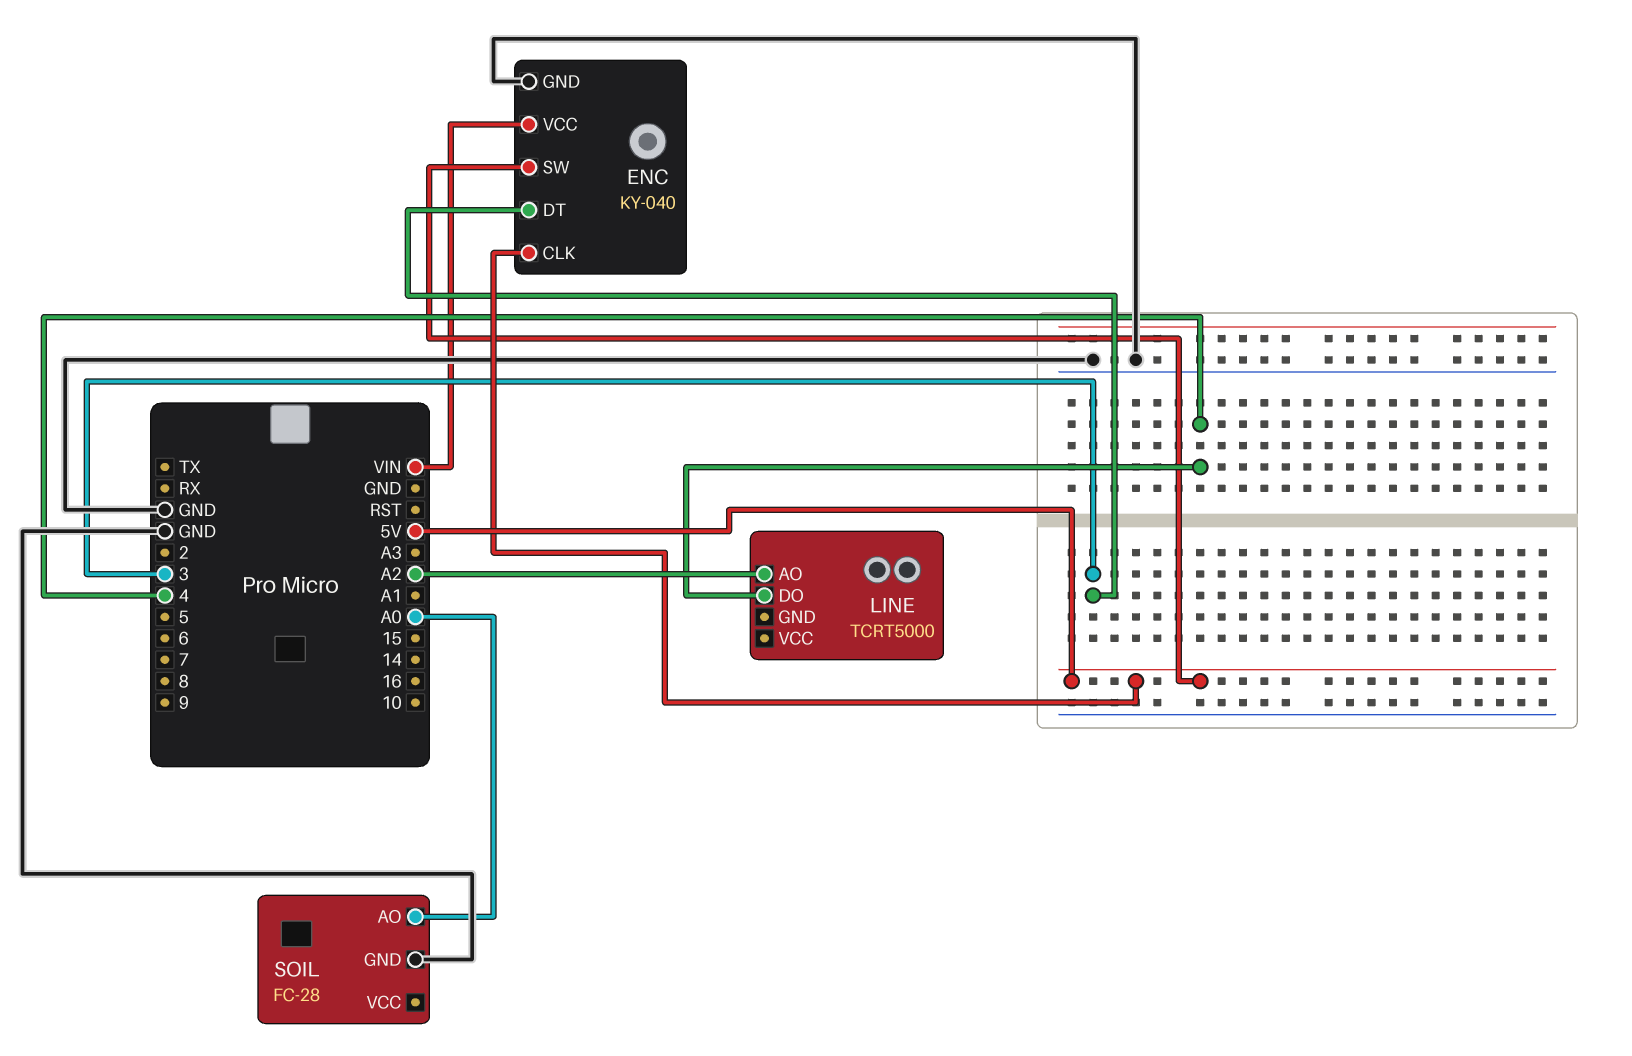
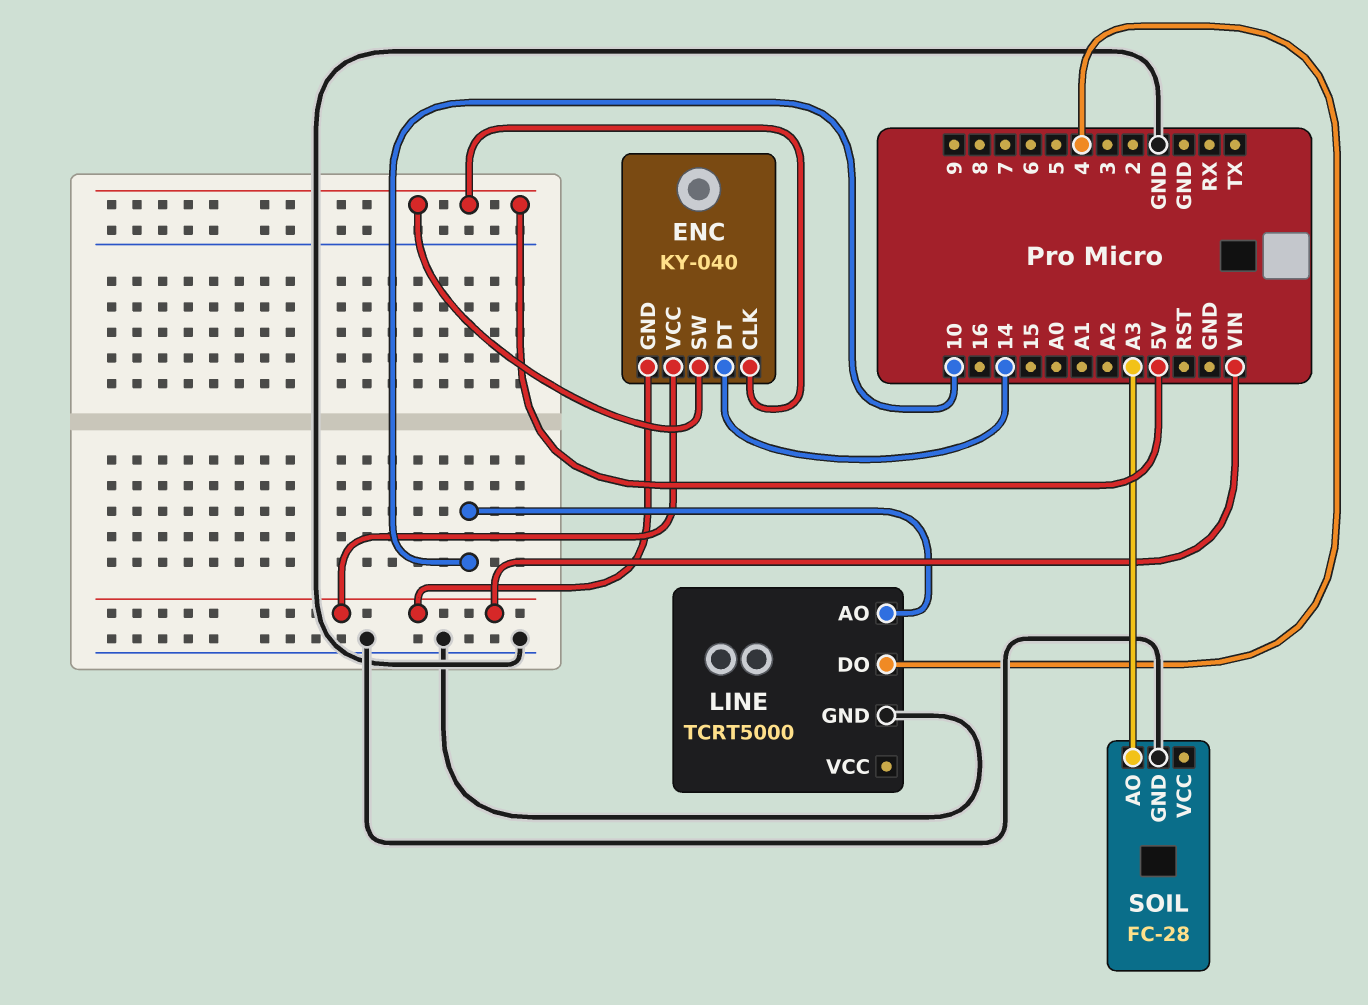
ENC pin DT: 3 -> 14
ENC pin GND: GND -> VIN
LINE pin AO: A2 -> 10
LINE pin GND: none -> GND
SOIL pin AO: A0 -> A3

